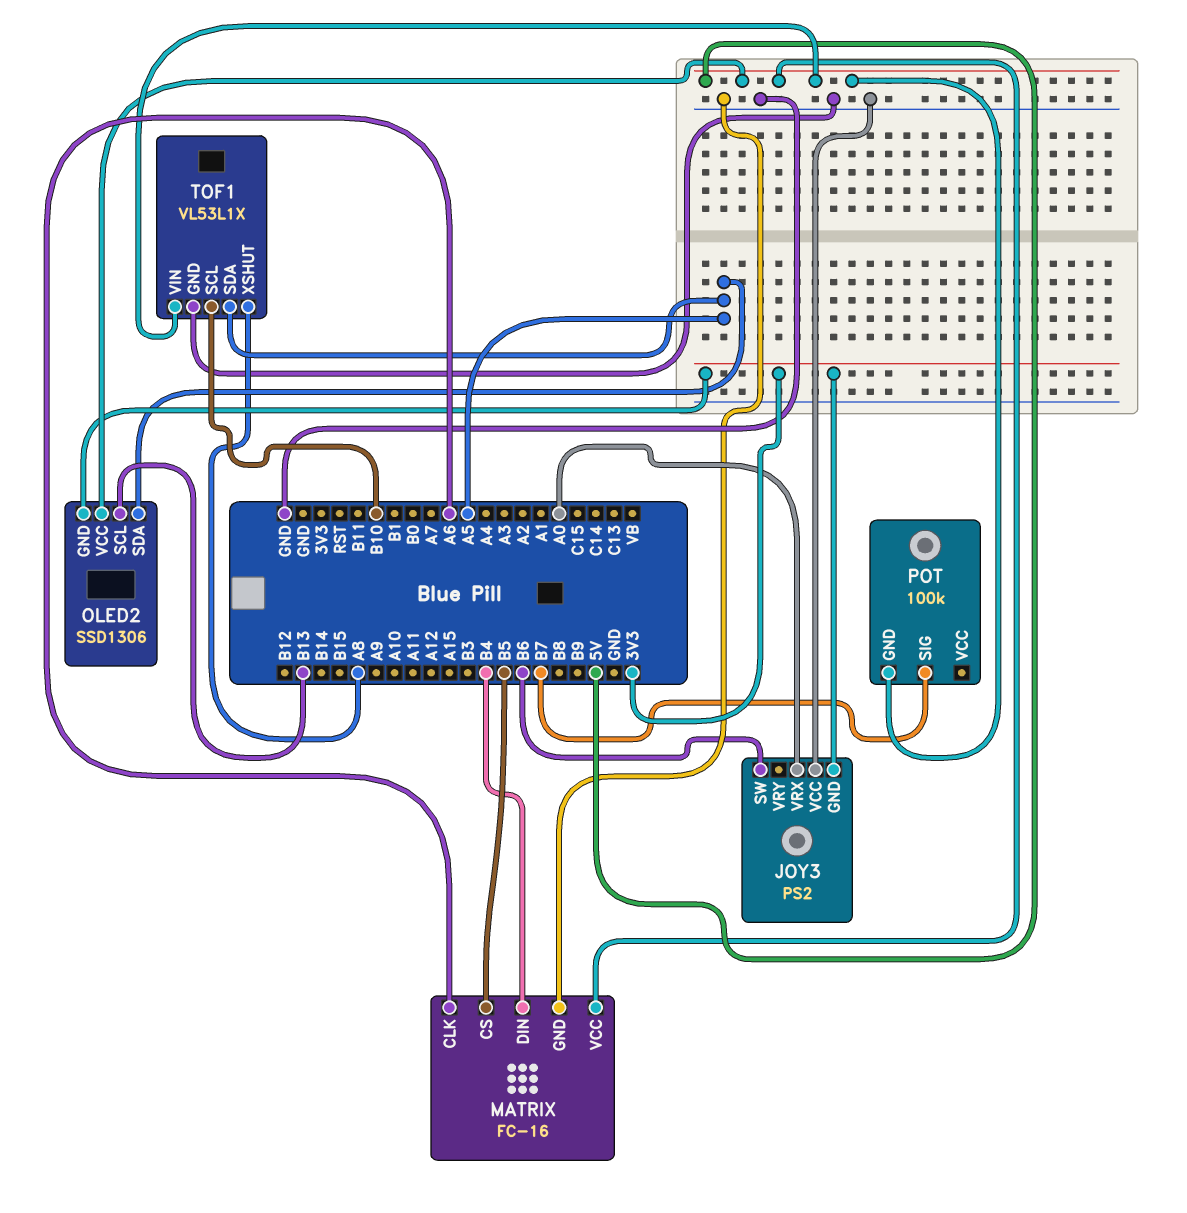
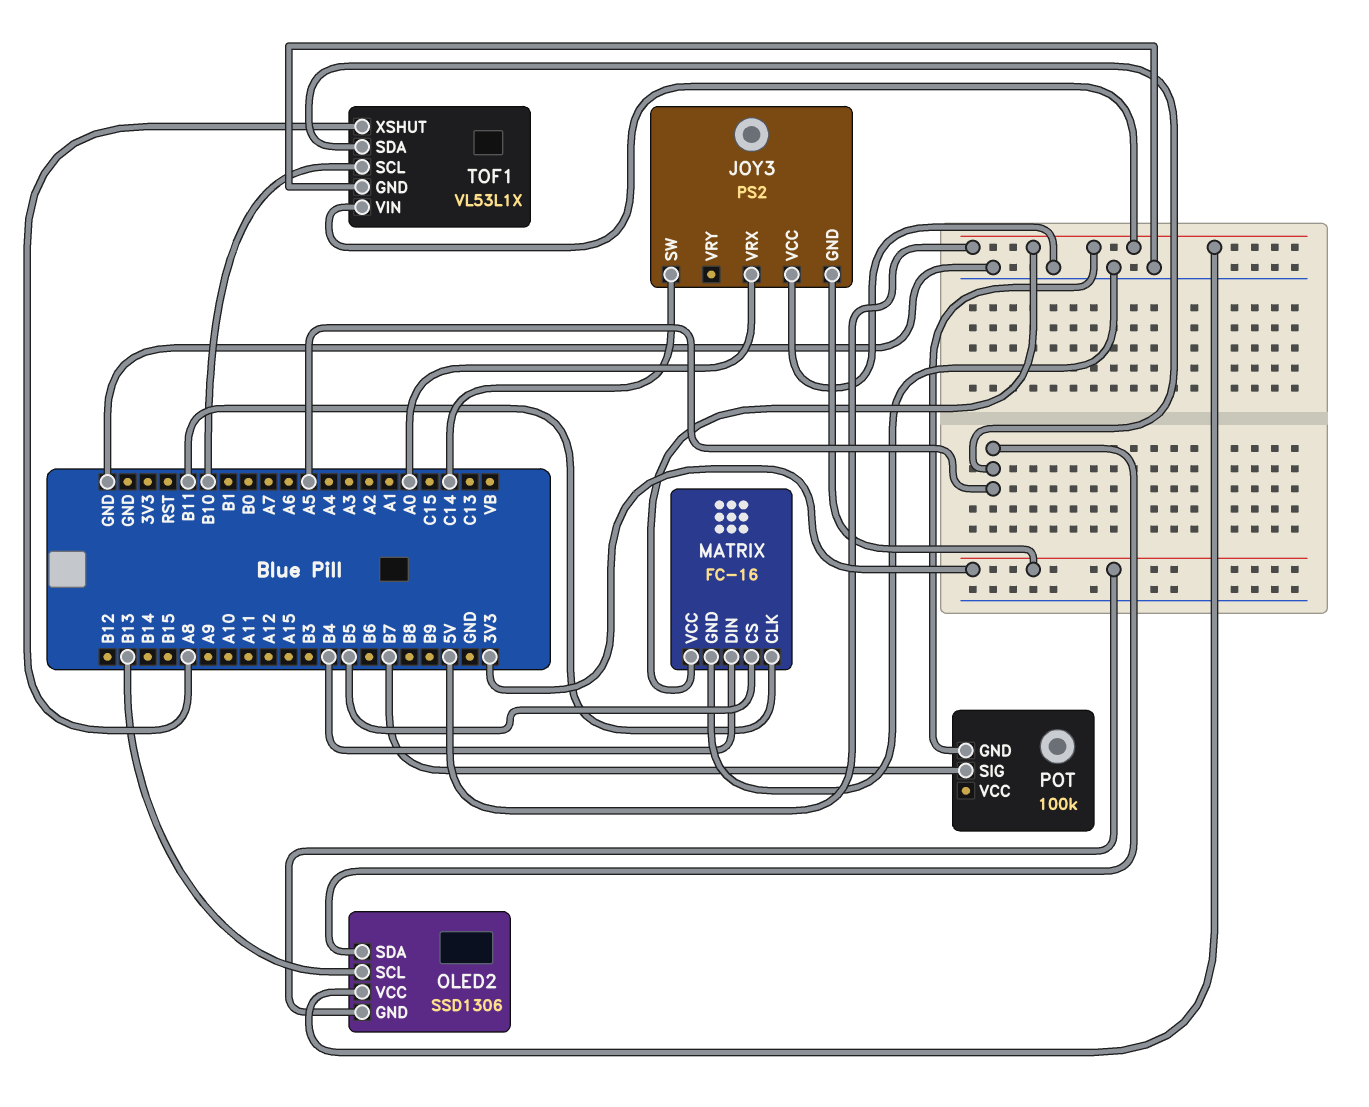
JOY3 pin SW: B6 -> C14
MATRIX pin CLK: A6 -> B11

